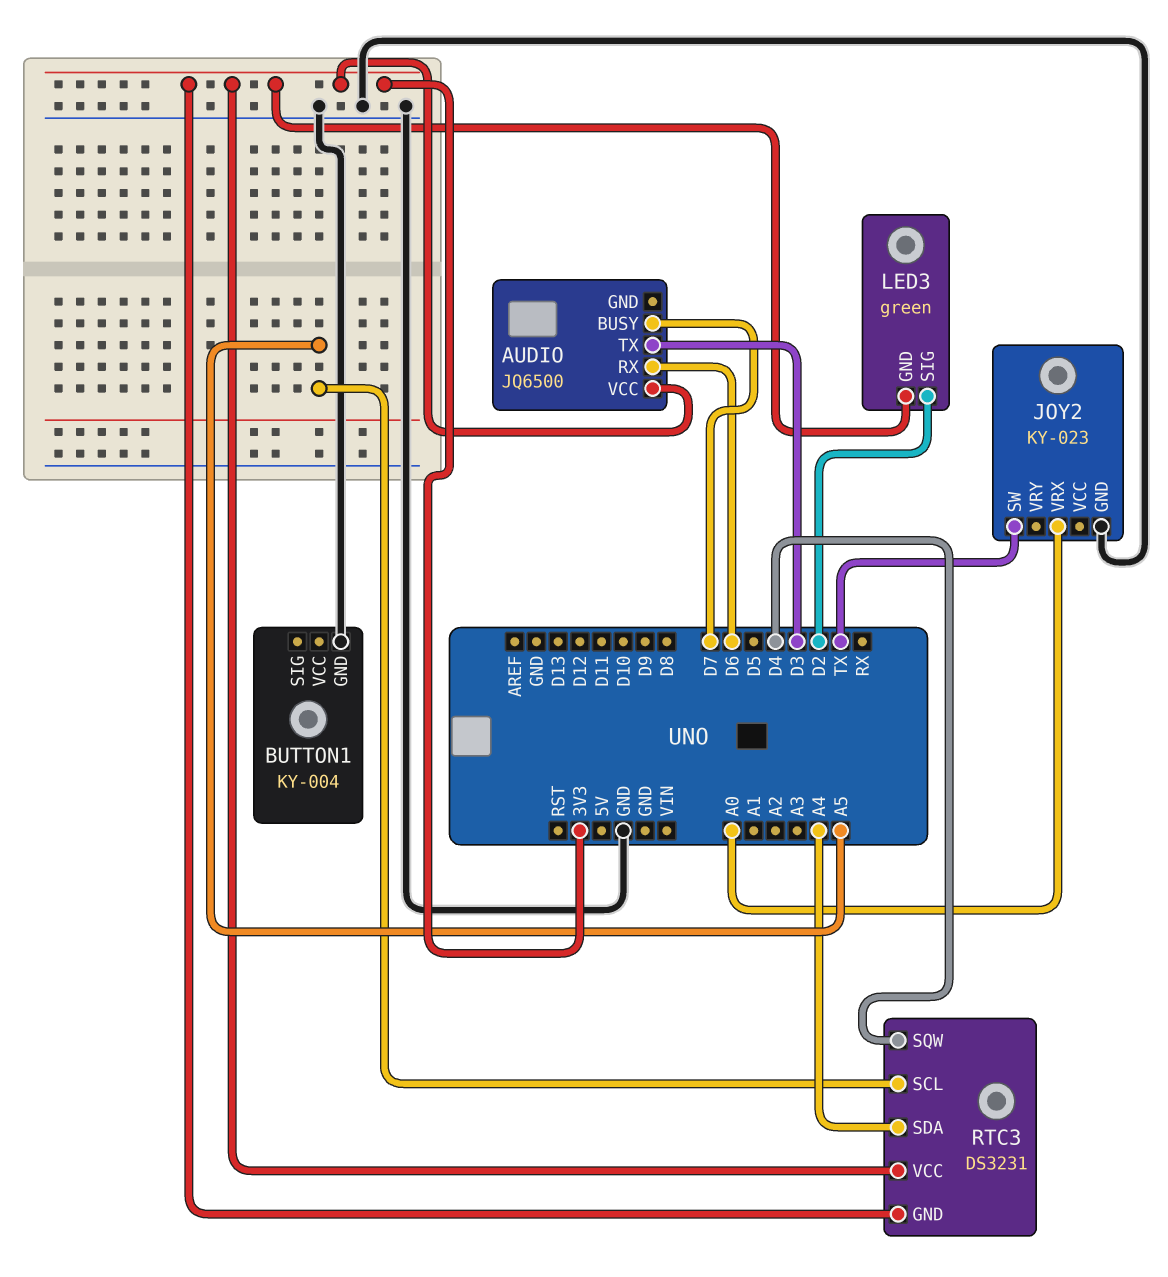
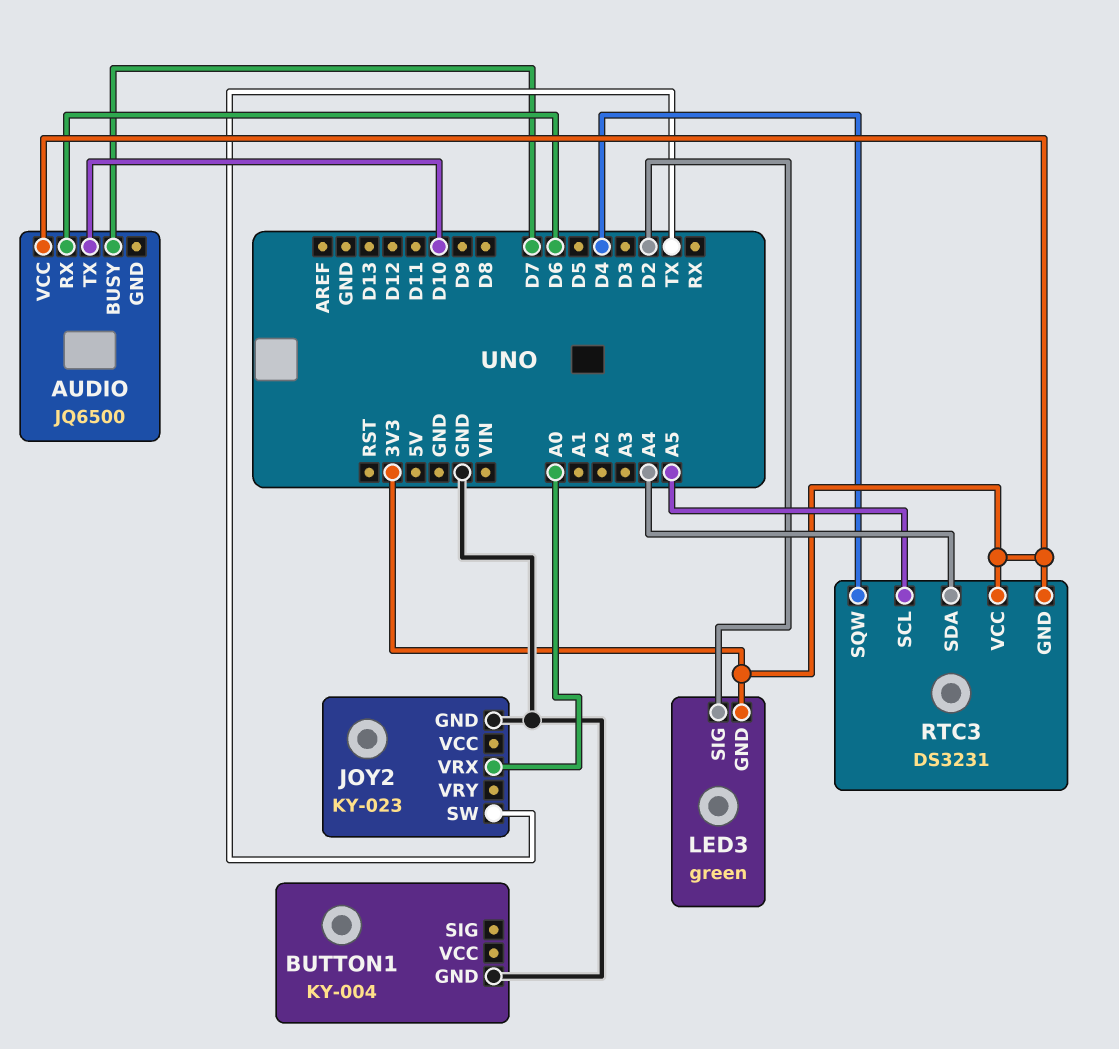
AUDIO pin TX: D3 -> D10

